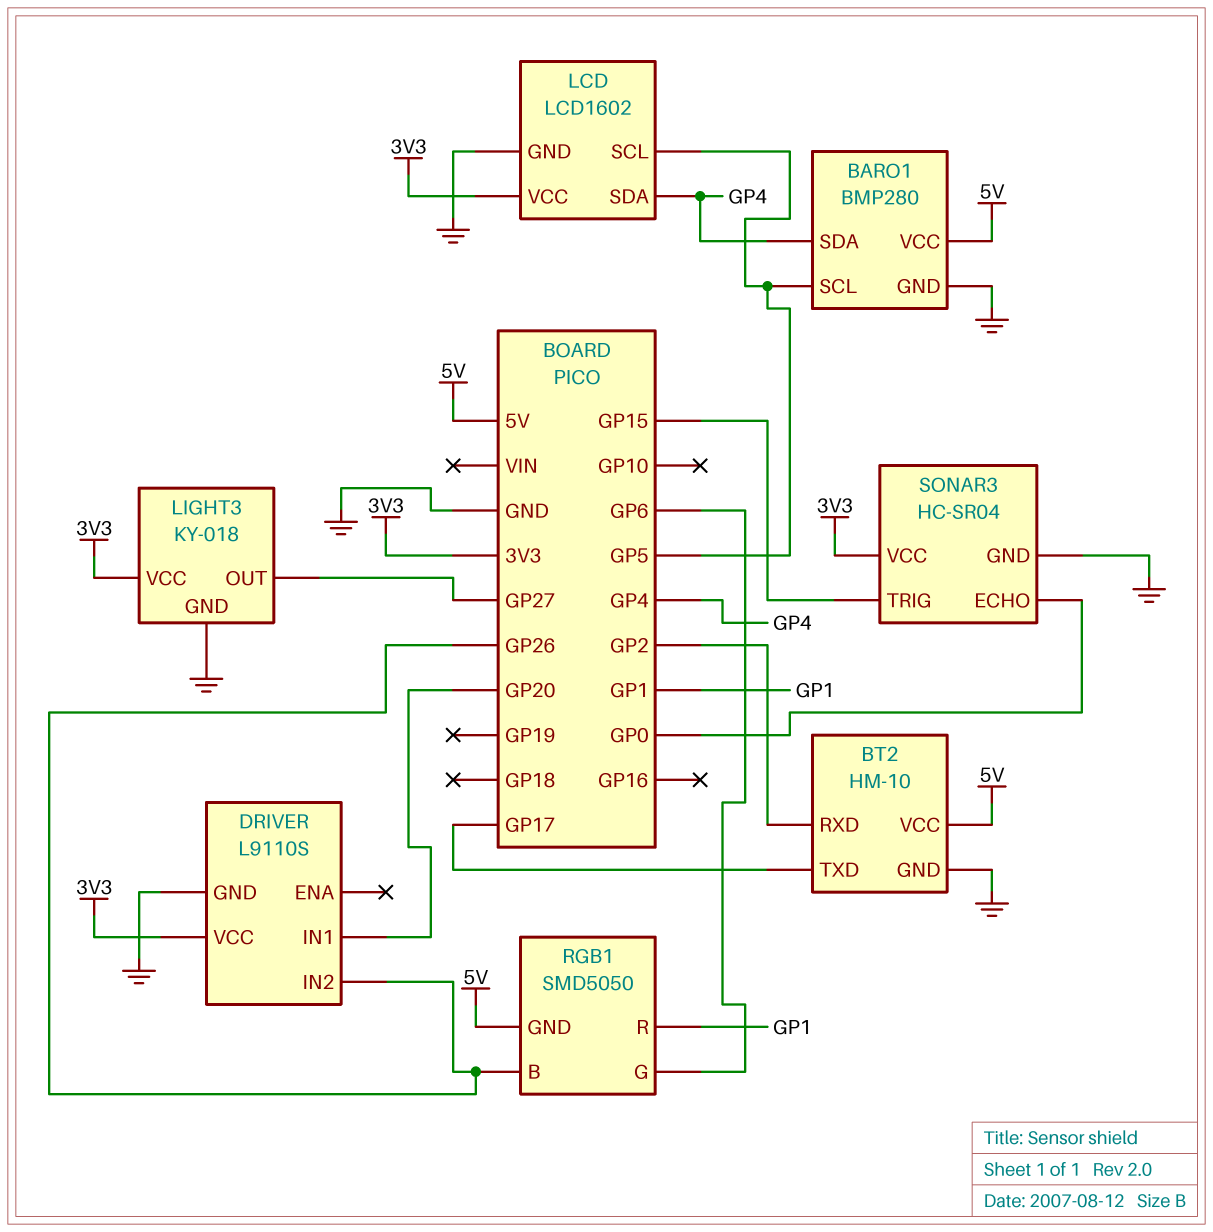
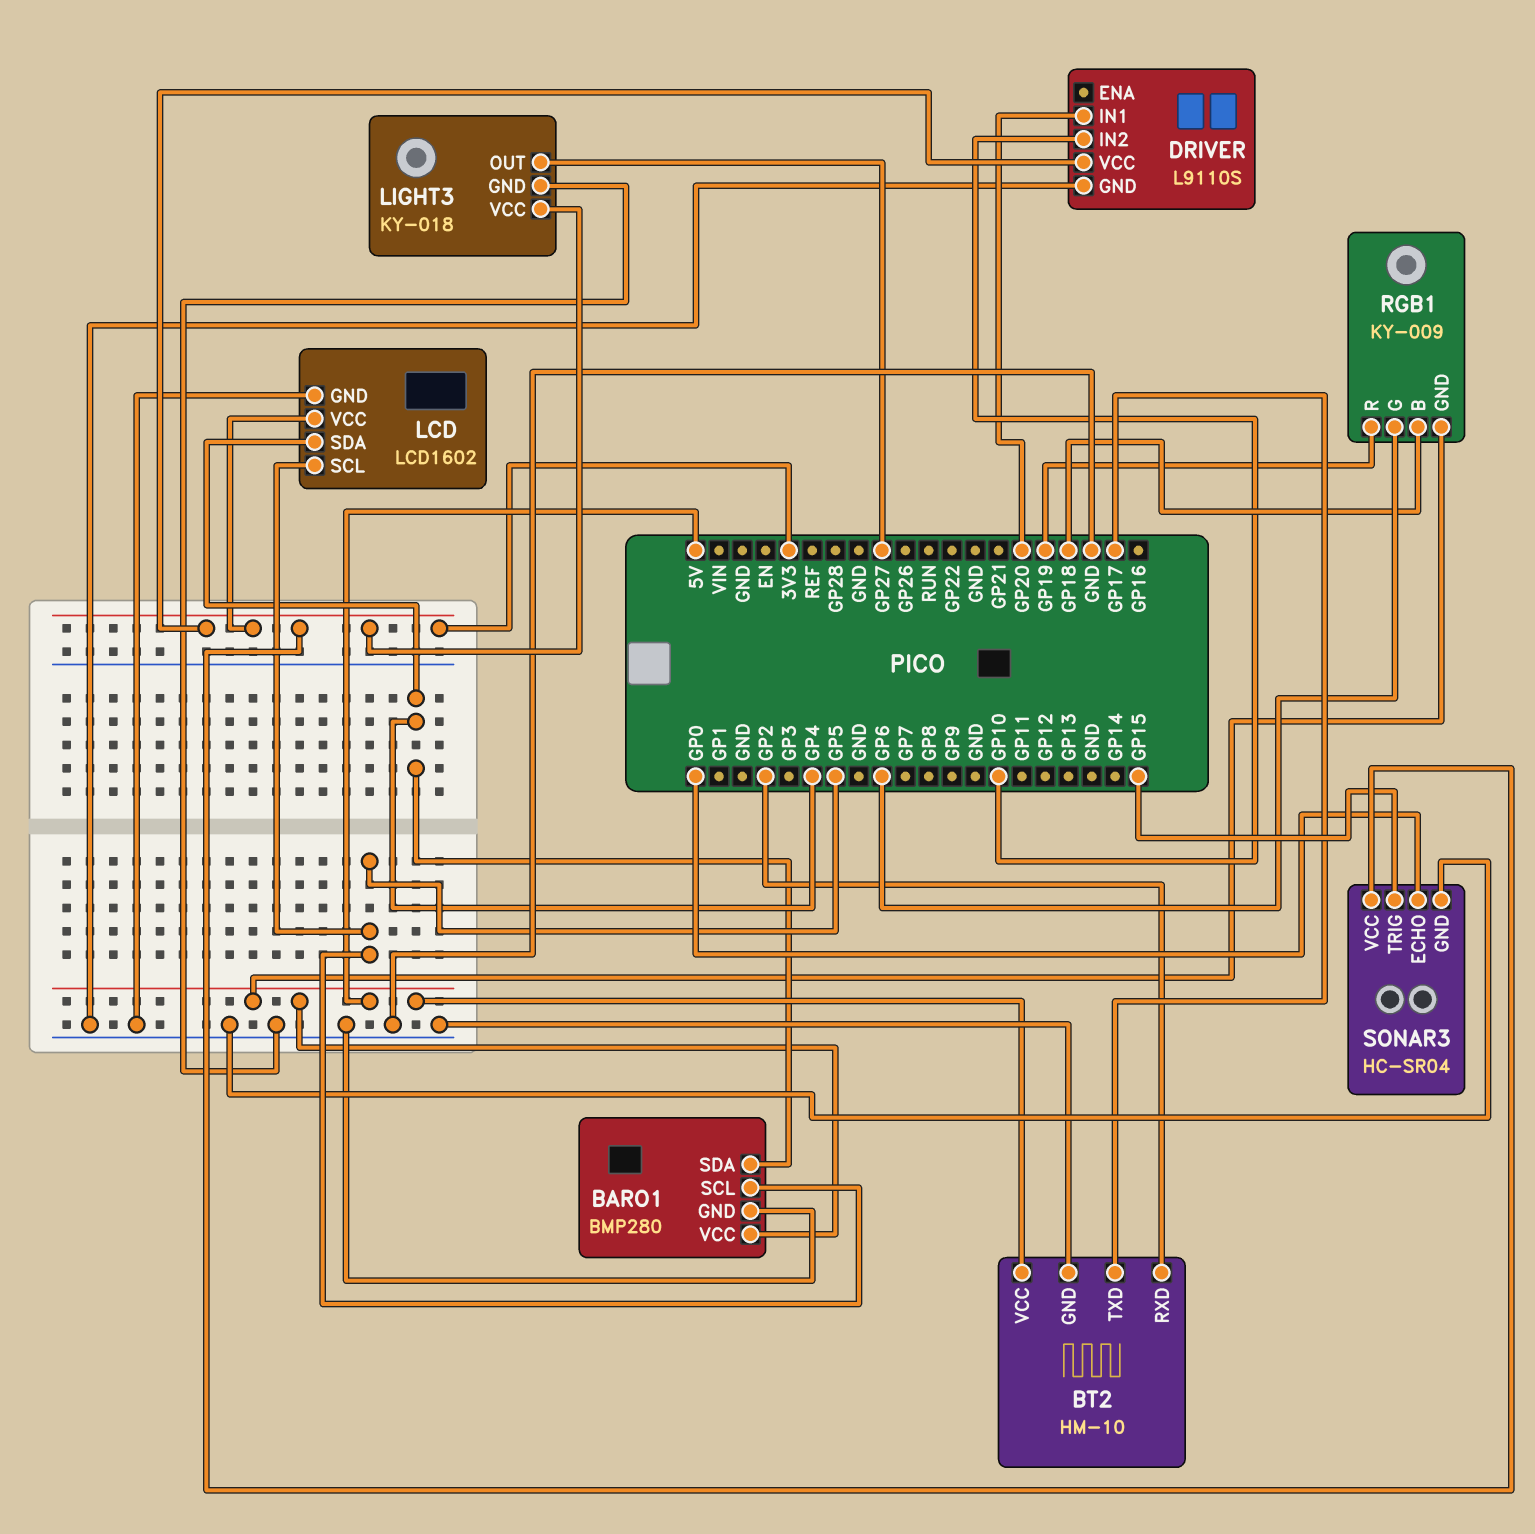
DRIVER pin IN2: GP26 -> GP10
RGB1: SMD5050 -> KY-009
RGB1 pin B: GP26 -> GP18
RGB1 pin R: GP1 -> GP19

